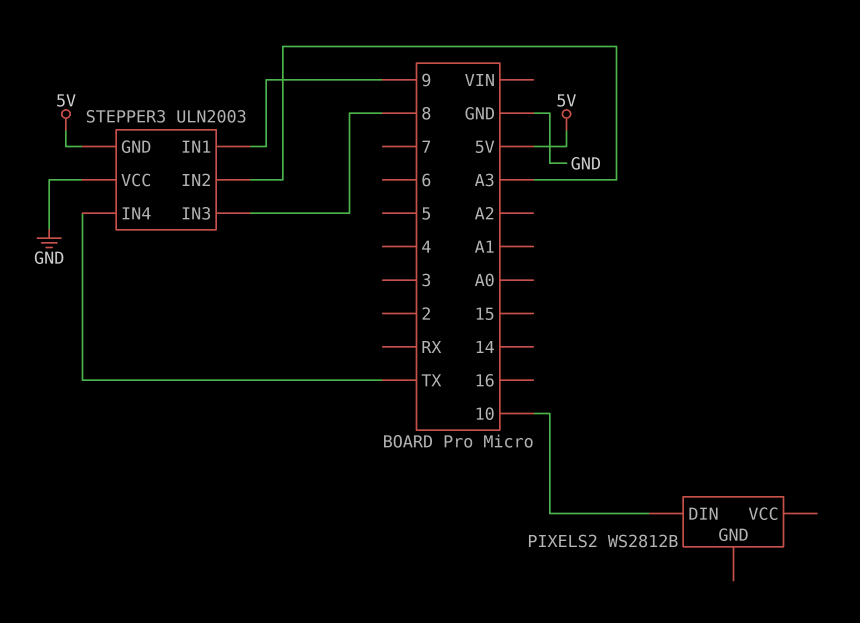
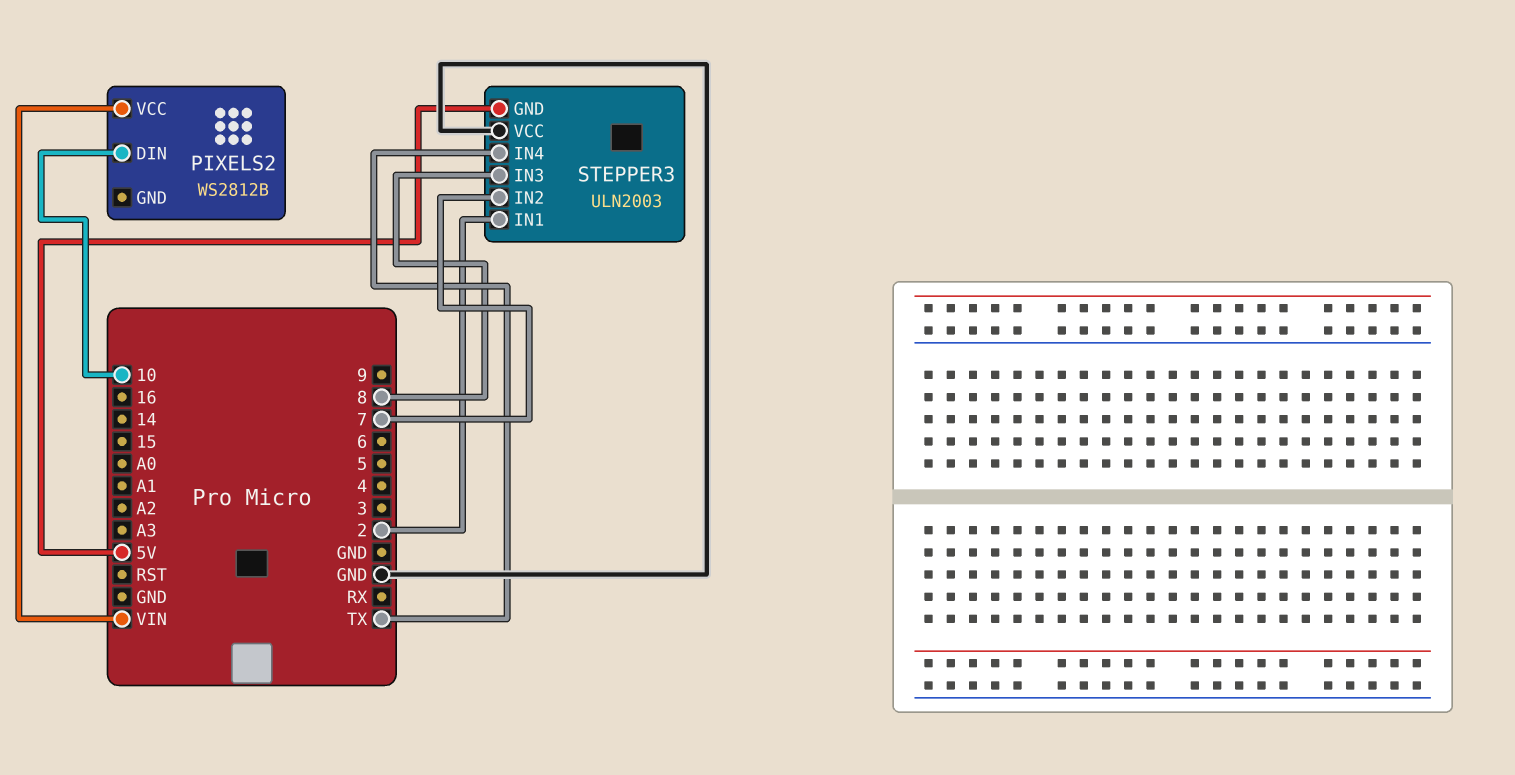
PIXELS2 pin VCC: none -> VIN
STEPPER3 pin IN1: 9 -> 2
STEPPER3 pin IN2: A3 -> 7

